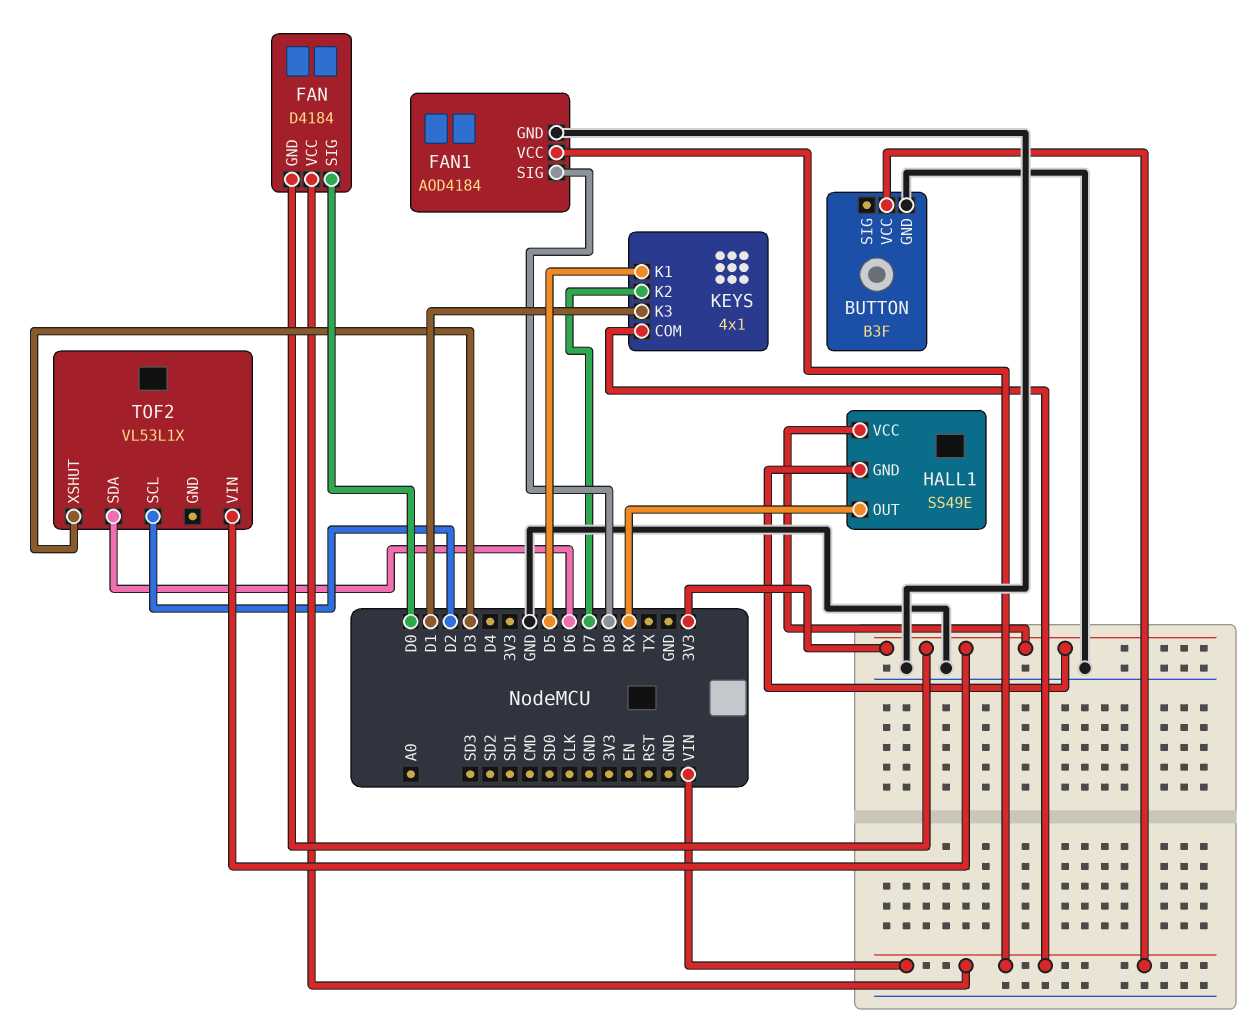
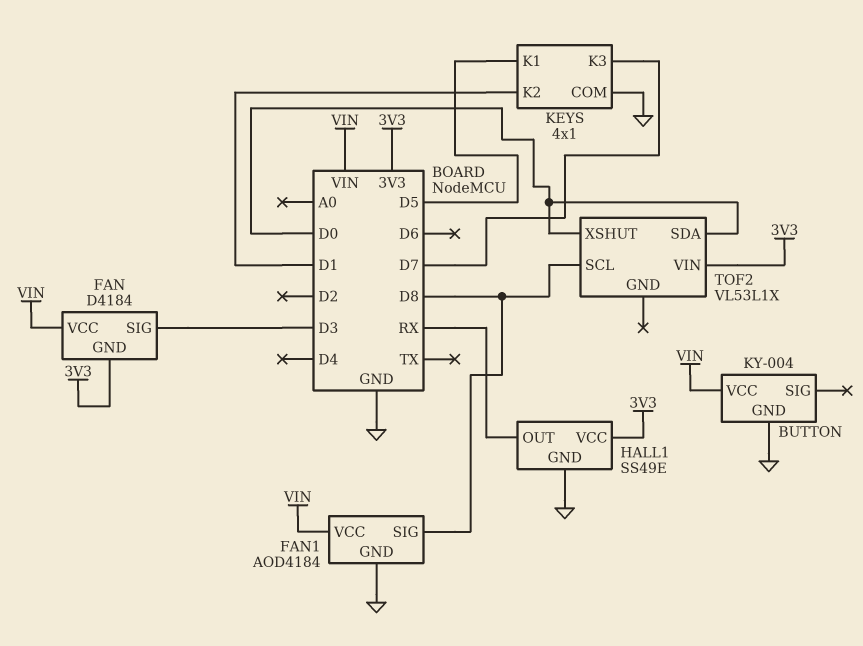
BUTTON: B3F -> KY-004
FAN pin SIG: D0 -> D3
HALL1 pin GND: 3V3 -> GND
KEYS pin COM: VIN -> GND
KEYS pin K2: D7 -> D1
KEYS pin K3: D1 -> D7
TOF2 pin SCL: D2 -> D8
TOF2 pin SDA: D6 -> D0
TOF2 pin XSHUT: D3 -> D0

